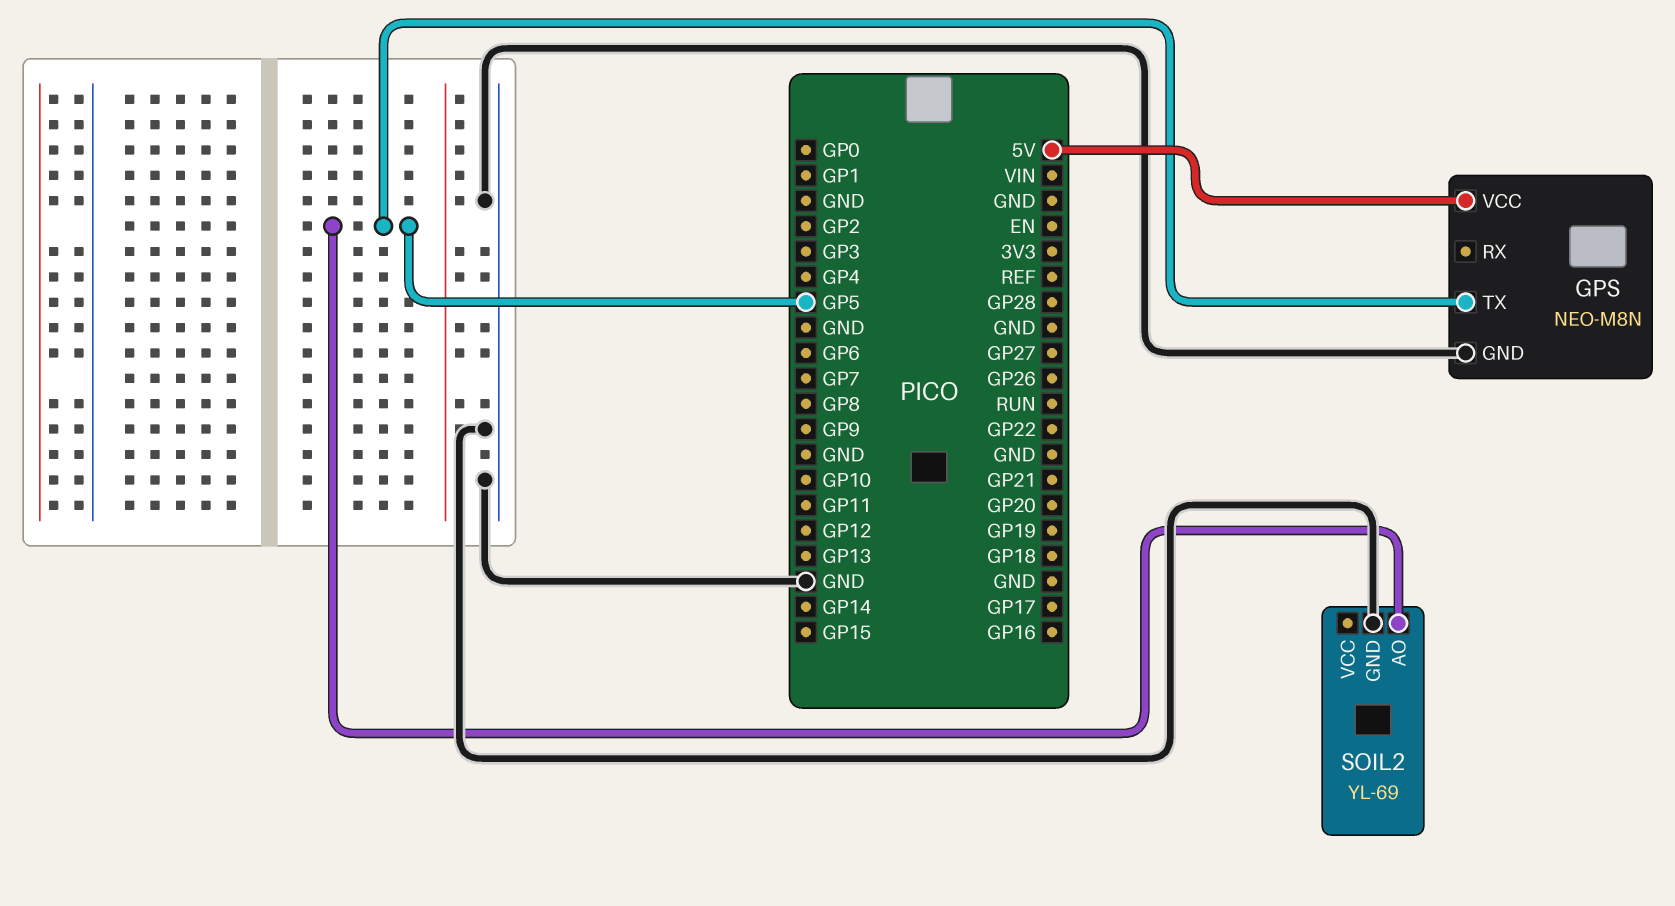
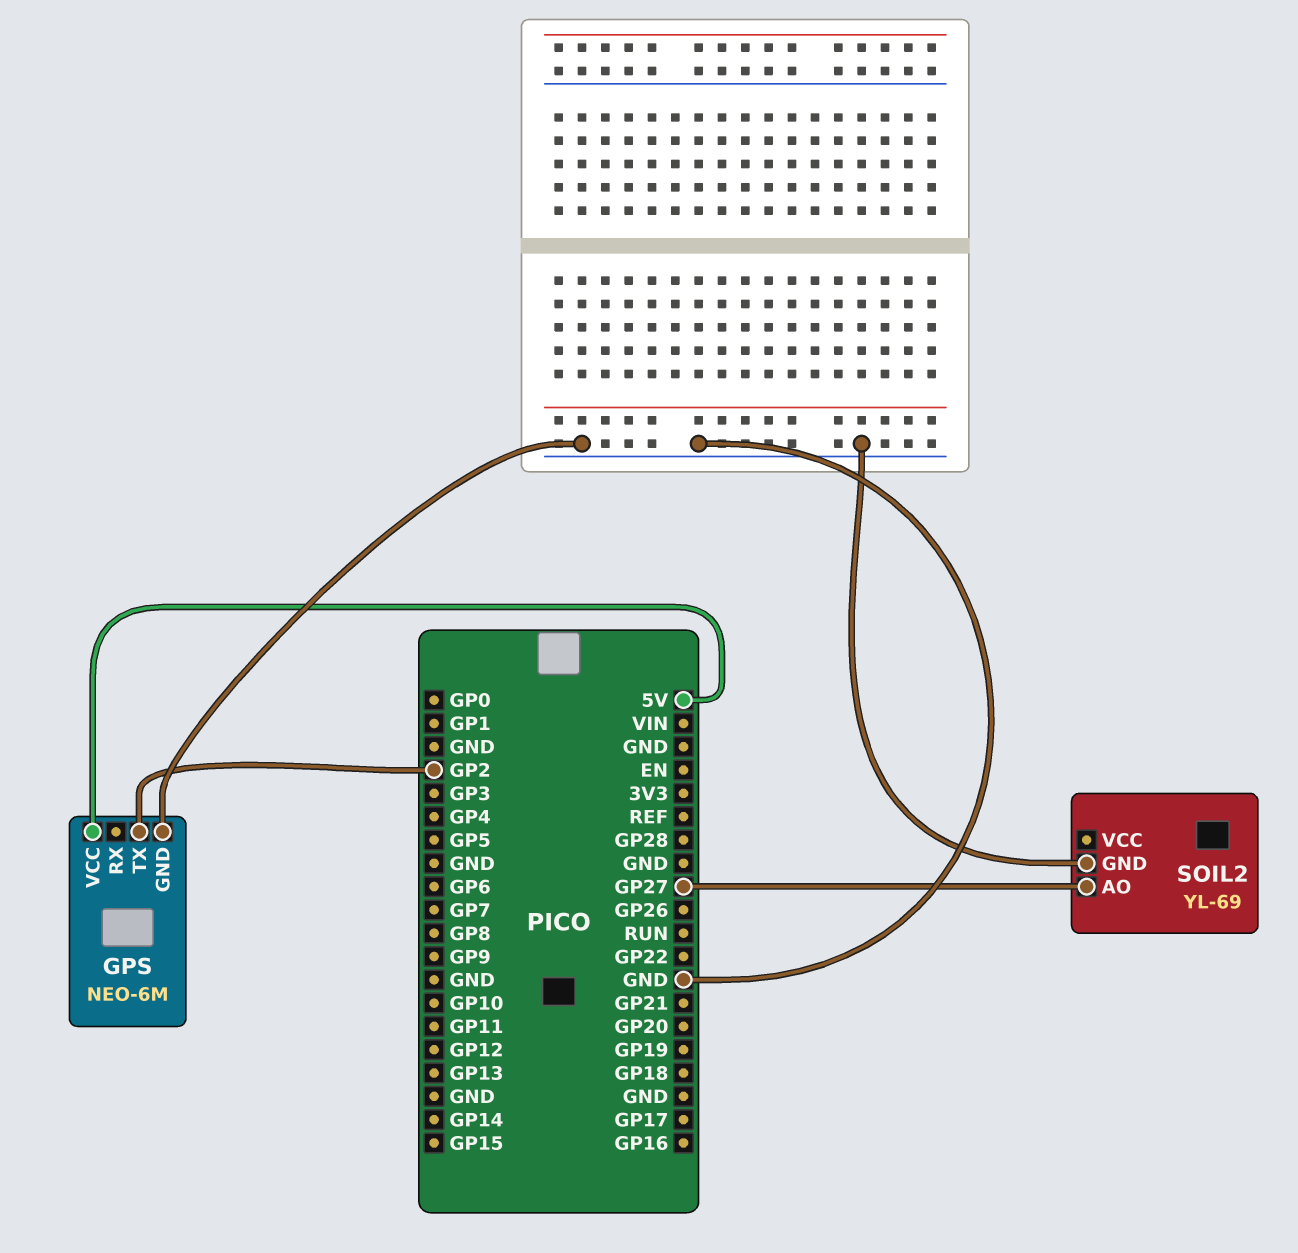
GPS: NEO-M8N -> NEO-6M
GPS pin TX: GP5 -> GP2
SOIL2 pin AO: GP5 -> GP27

